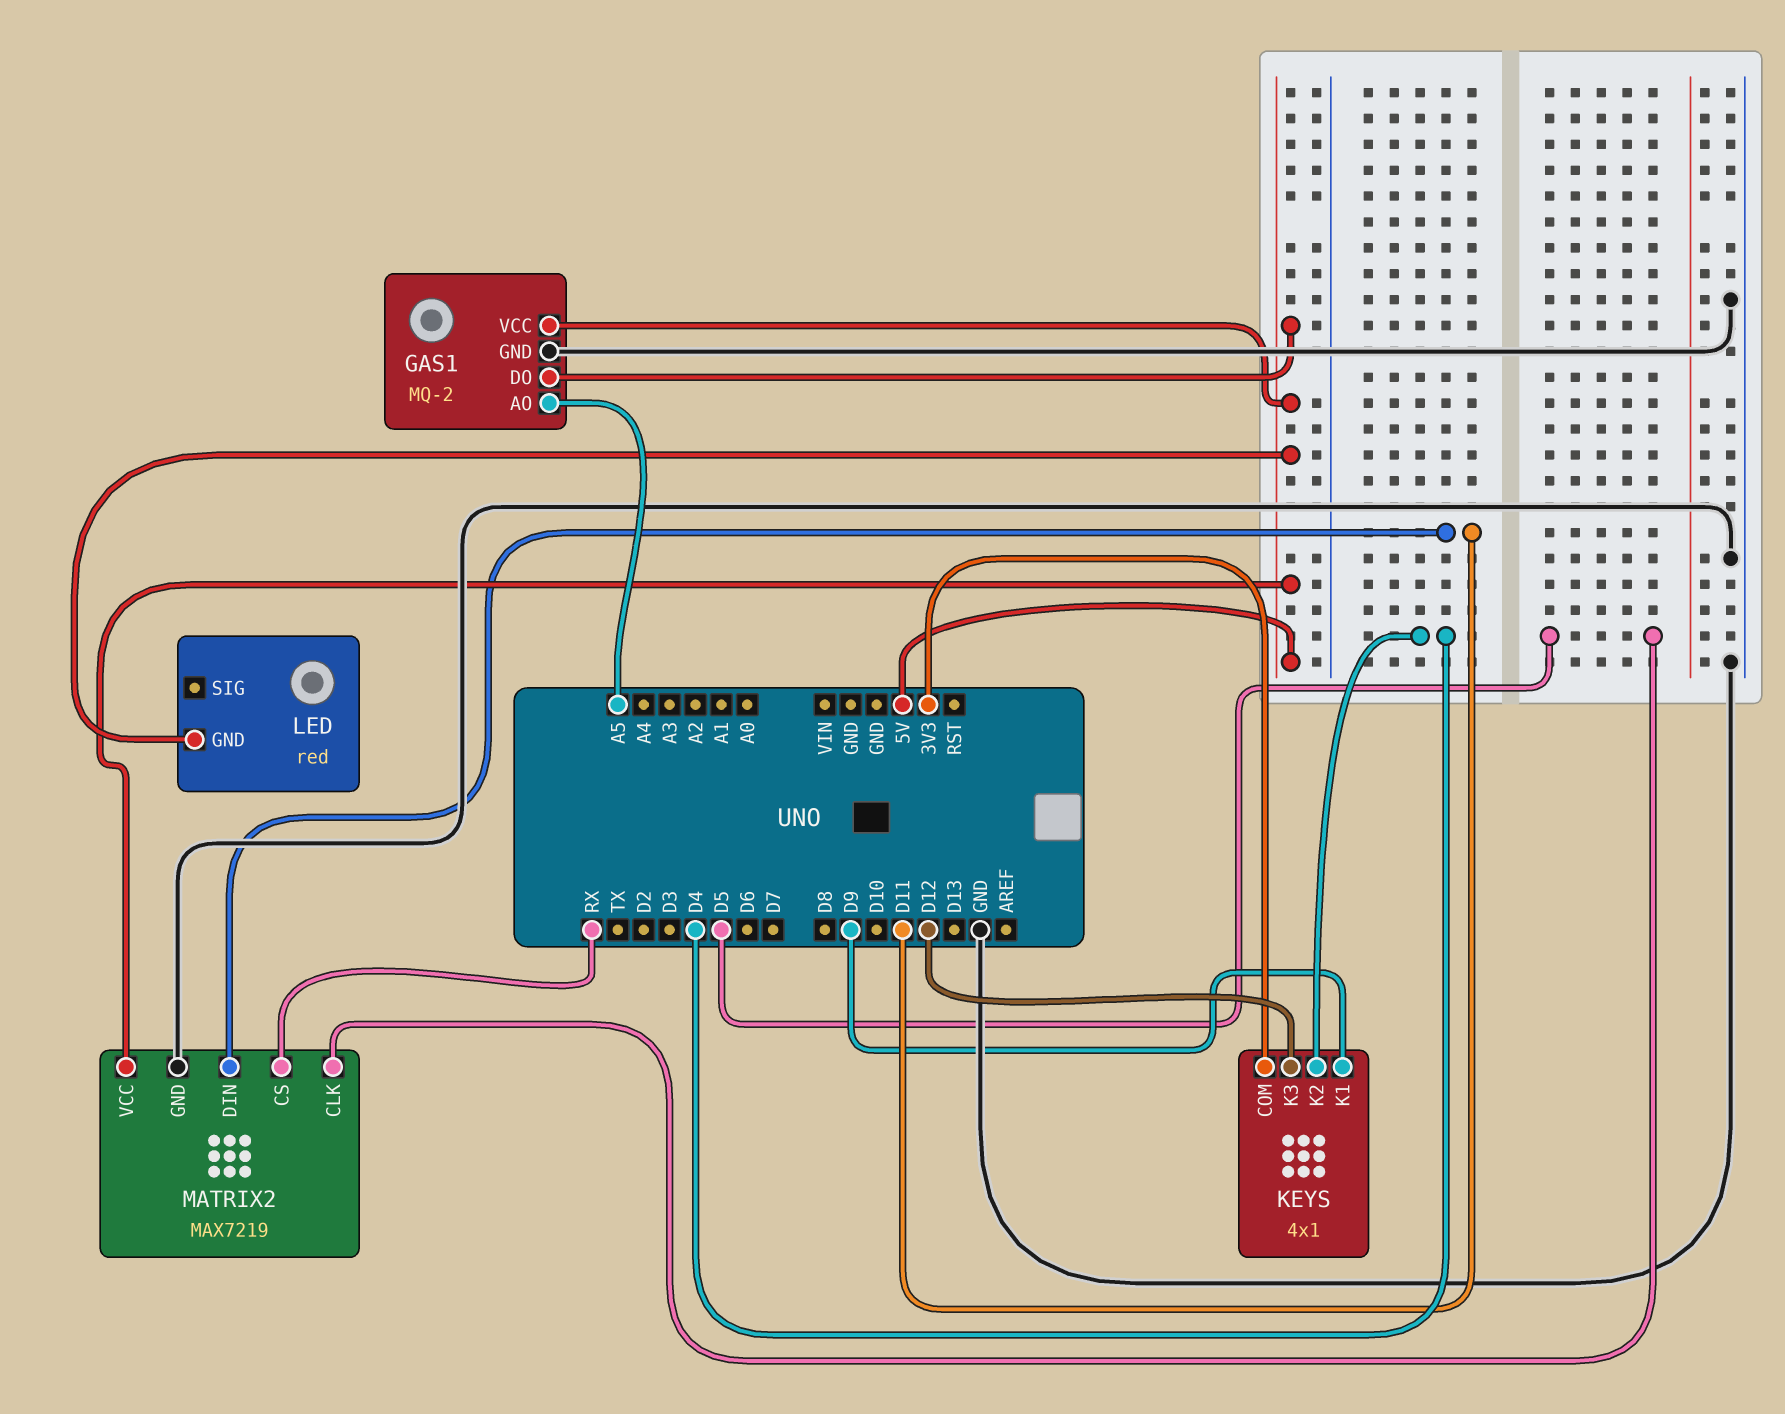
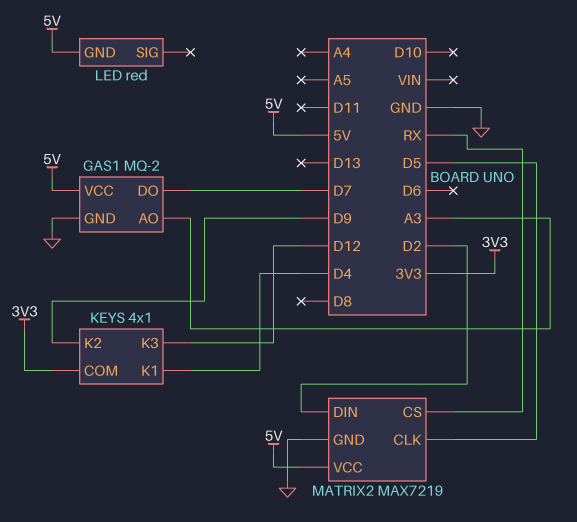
GAS1 pin AO: A5 -> A3
GAS1 pin DO: 5V -> D7
KEYS pin K1: D9 -> D4
KEYS pin K2: D4 -> D9
MATRIX2 pin DIN: D11 -> D2

